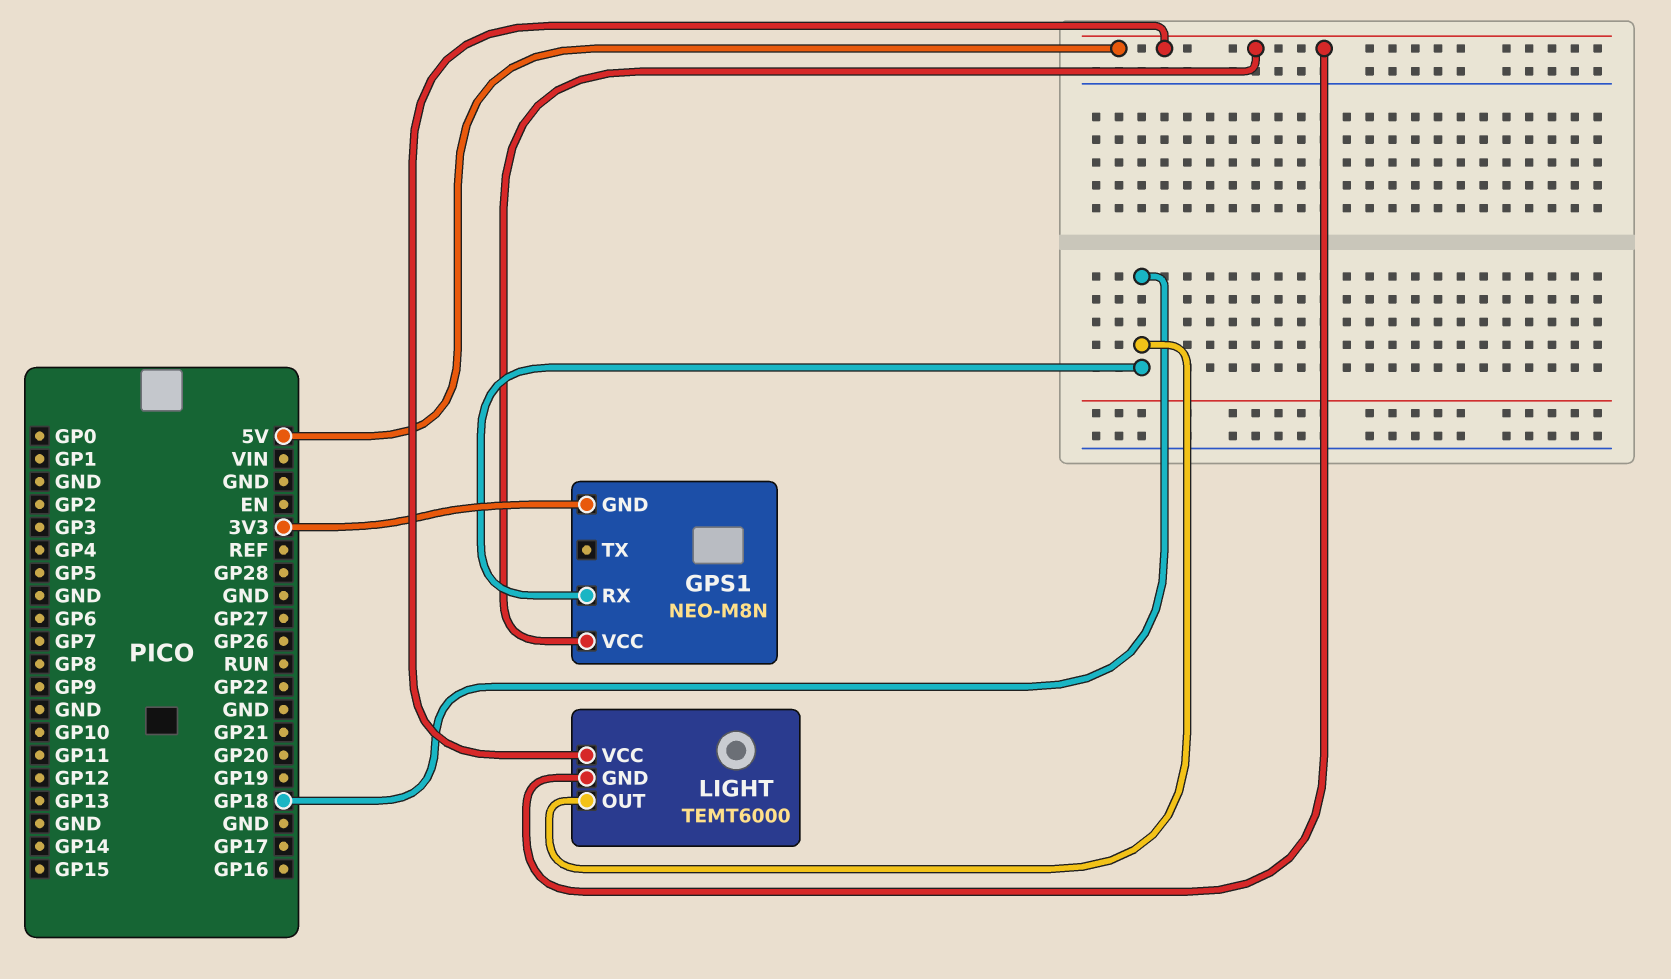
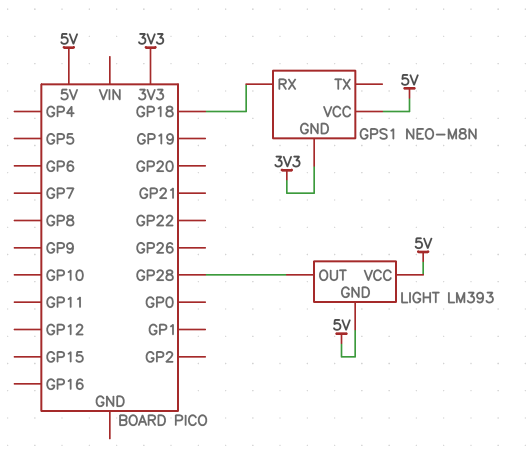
LIGHT: TEMT6000 -> LM393
LIGHT pin OUT: GP18 -> GP28

